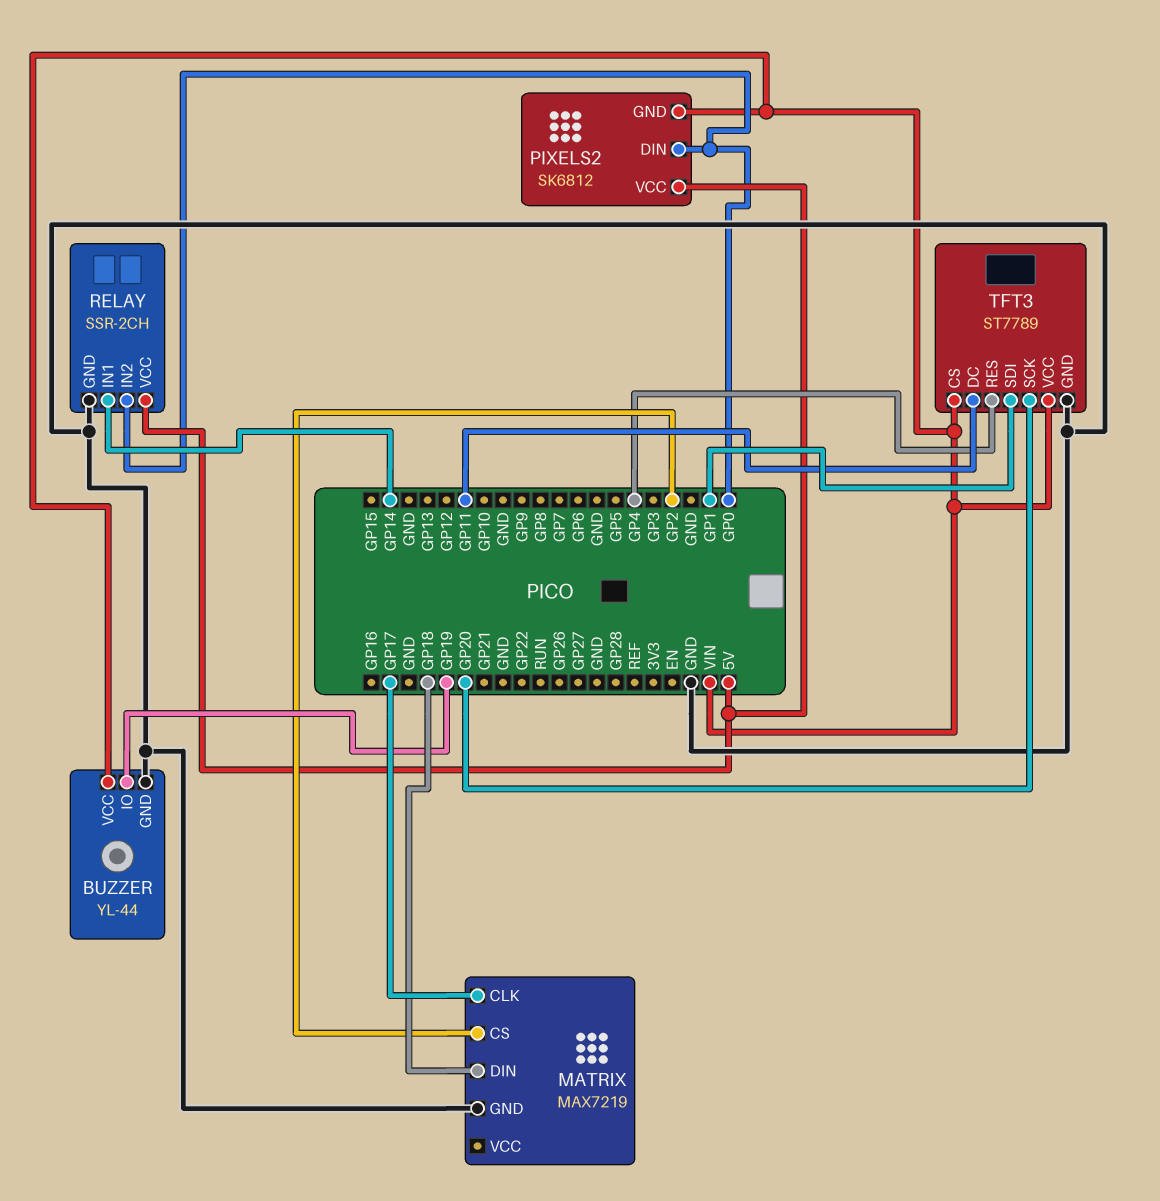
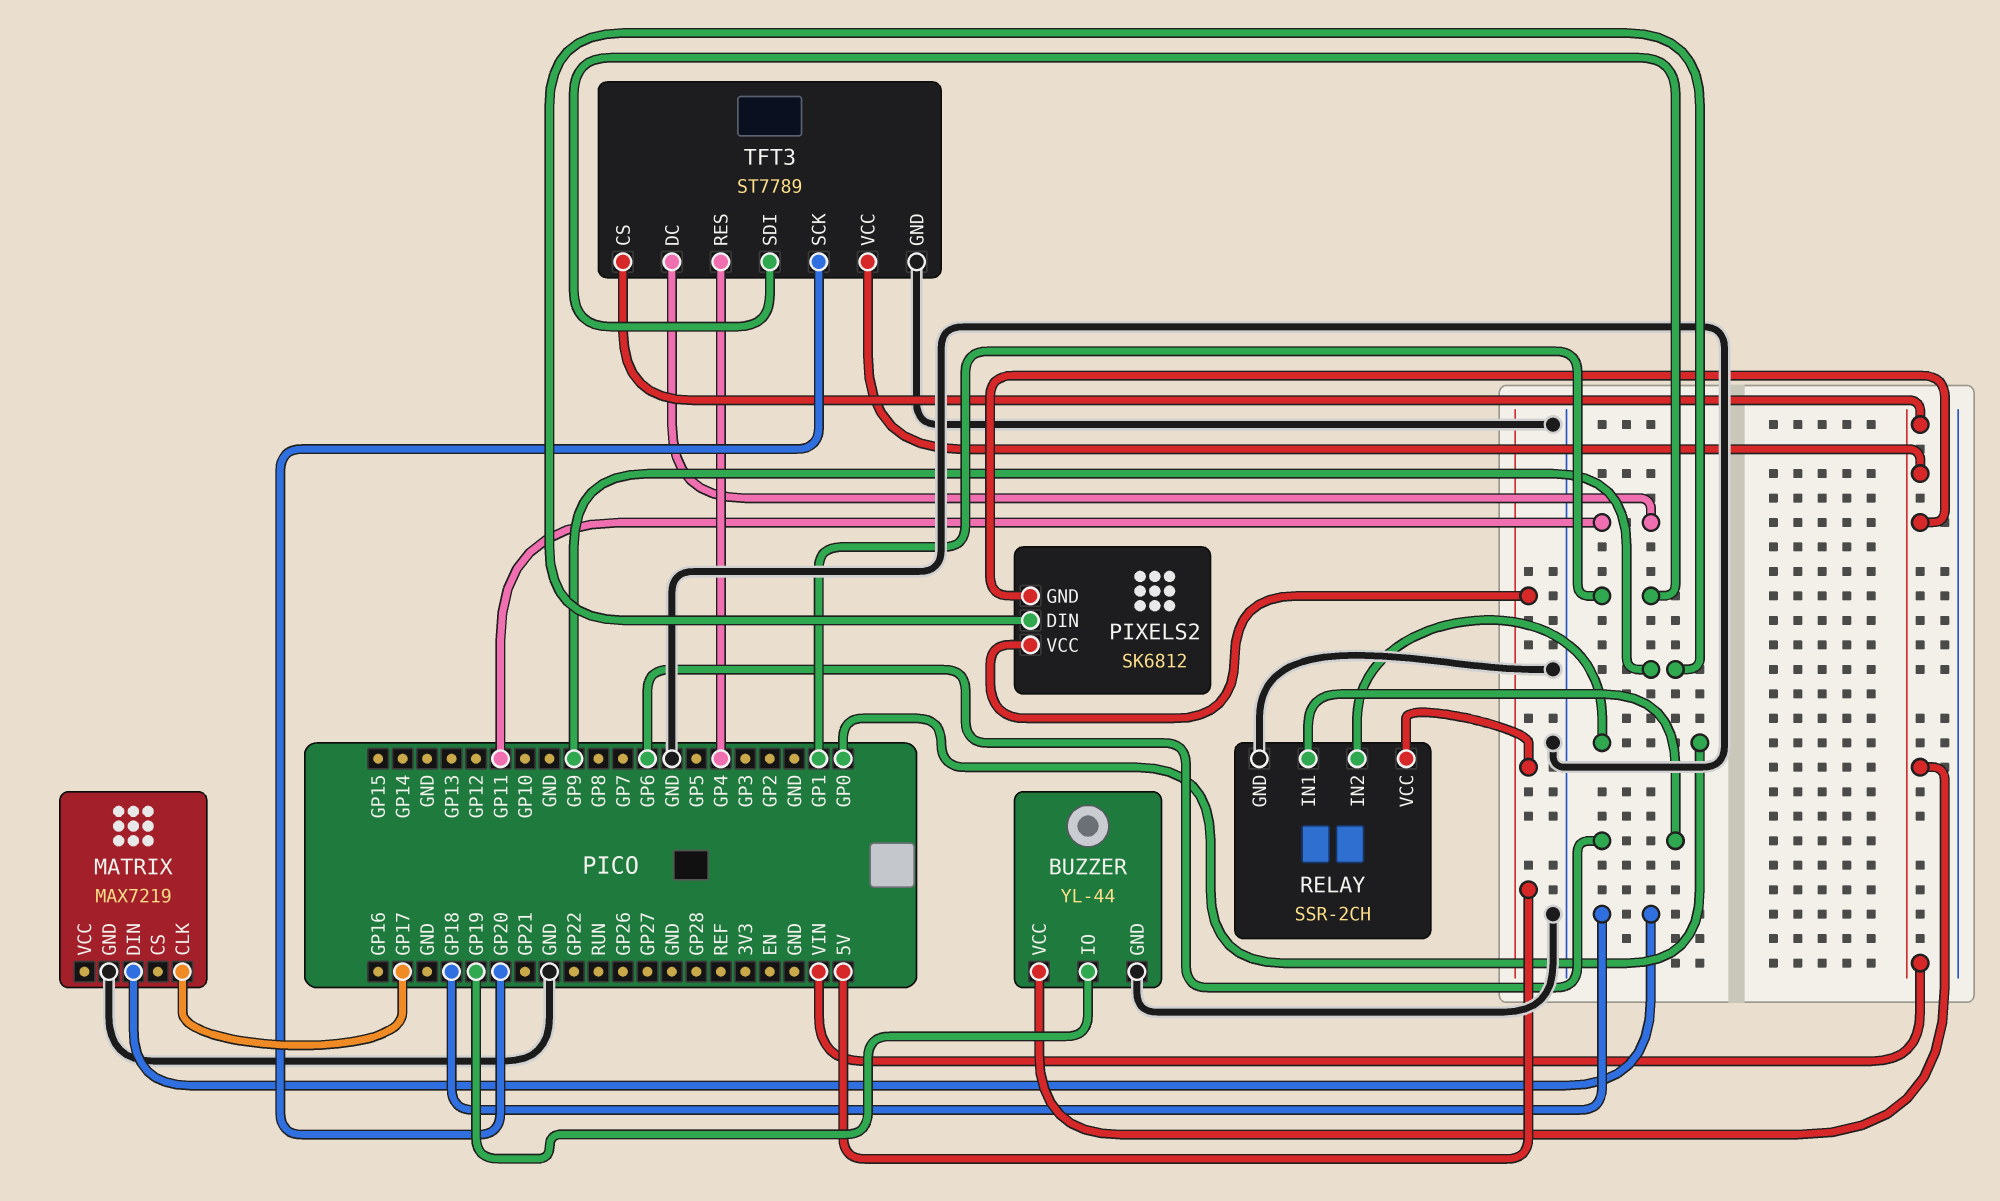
MATRIX pin CS: GP2 -> none
PIXELS2 pin DIN: GP0 -> GP9
RELAY pin IN1: GP14 -> GP6

